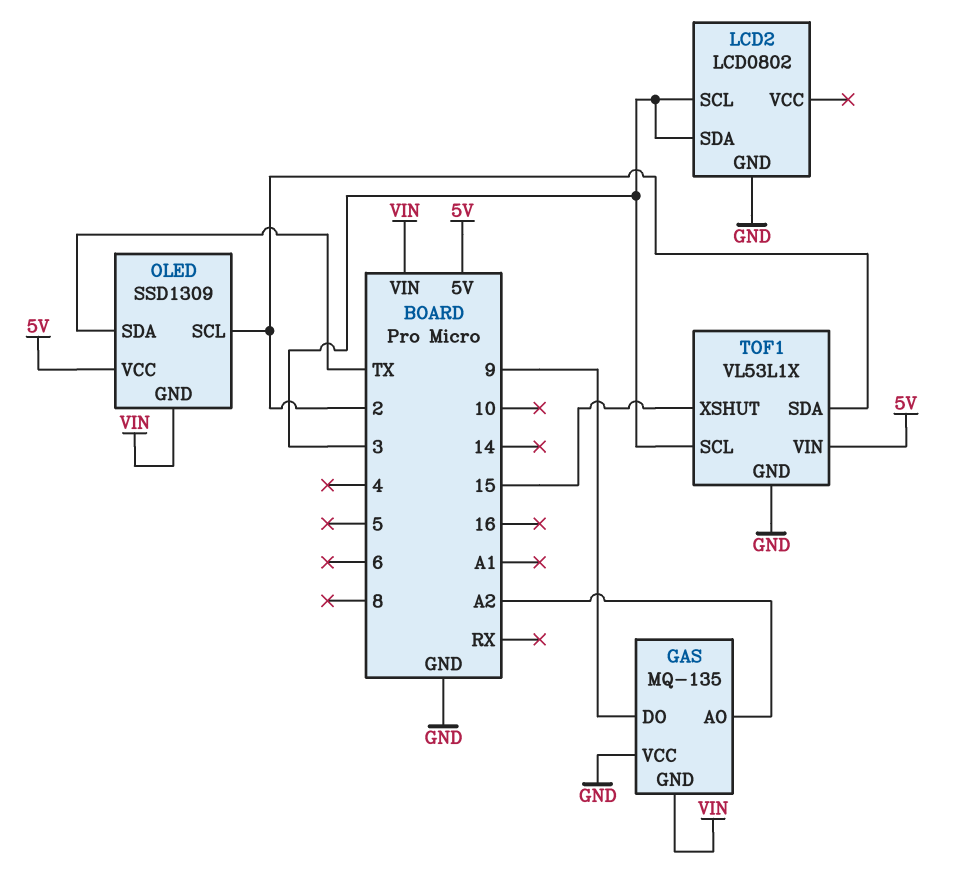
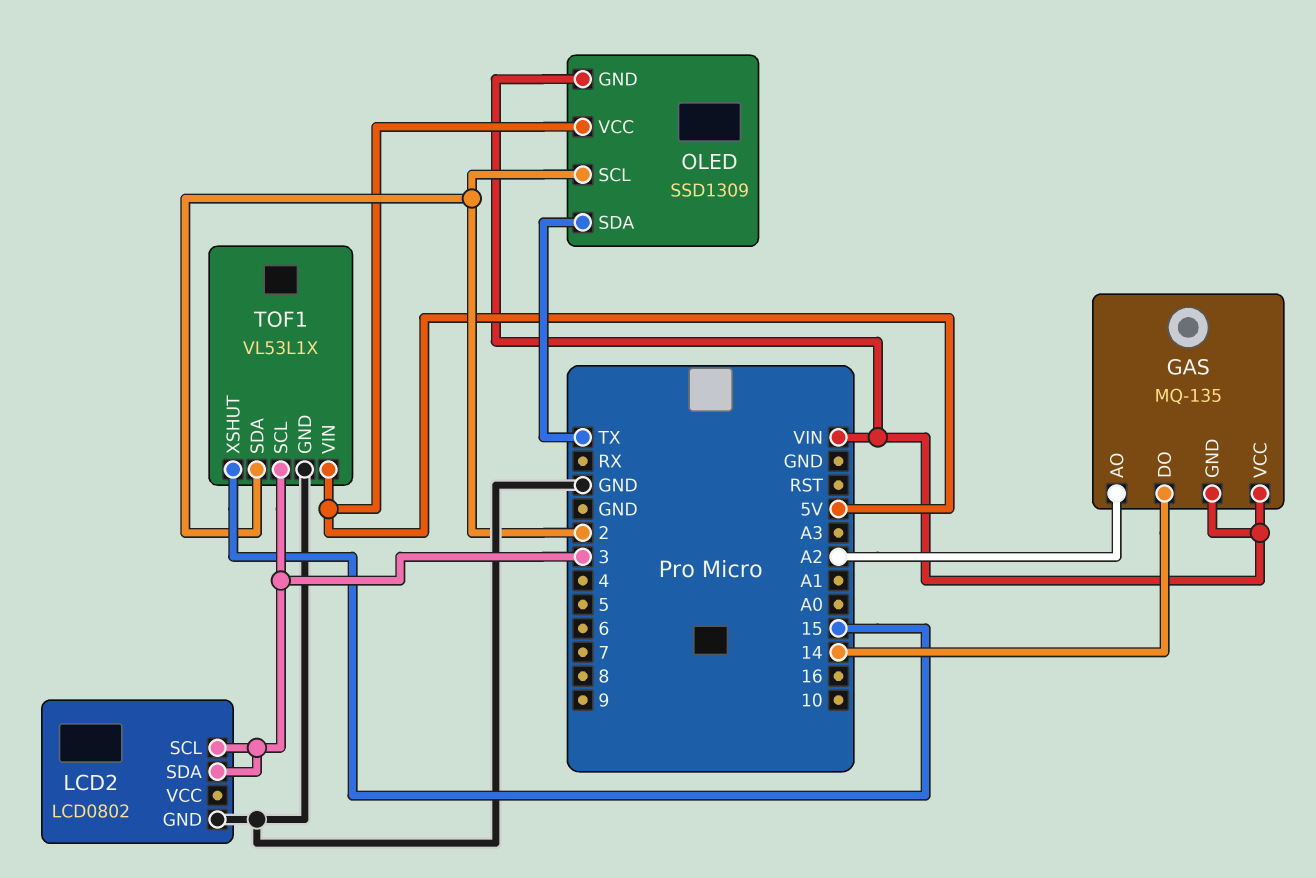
GAS pin DO: 9 -> 14
GAS pin VCC: GND -> VIN

